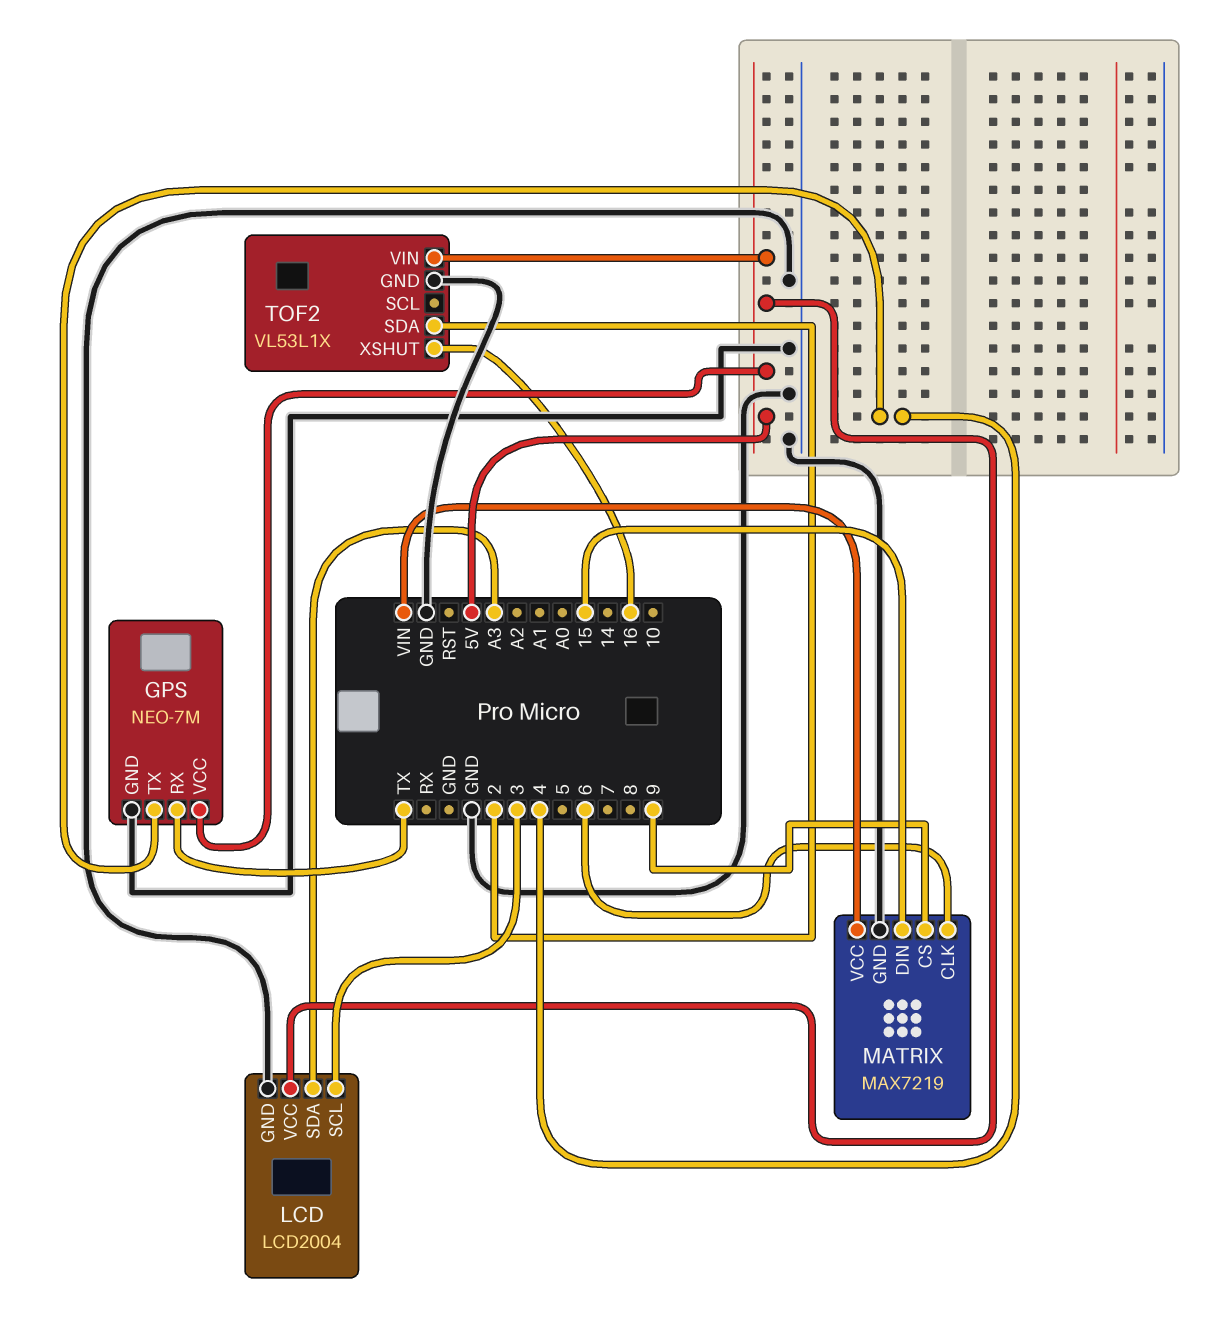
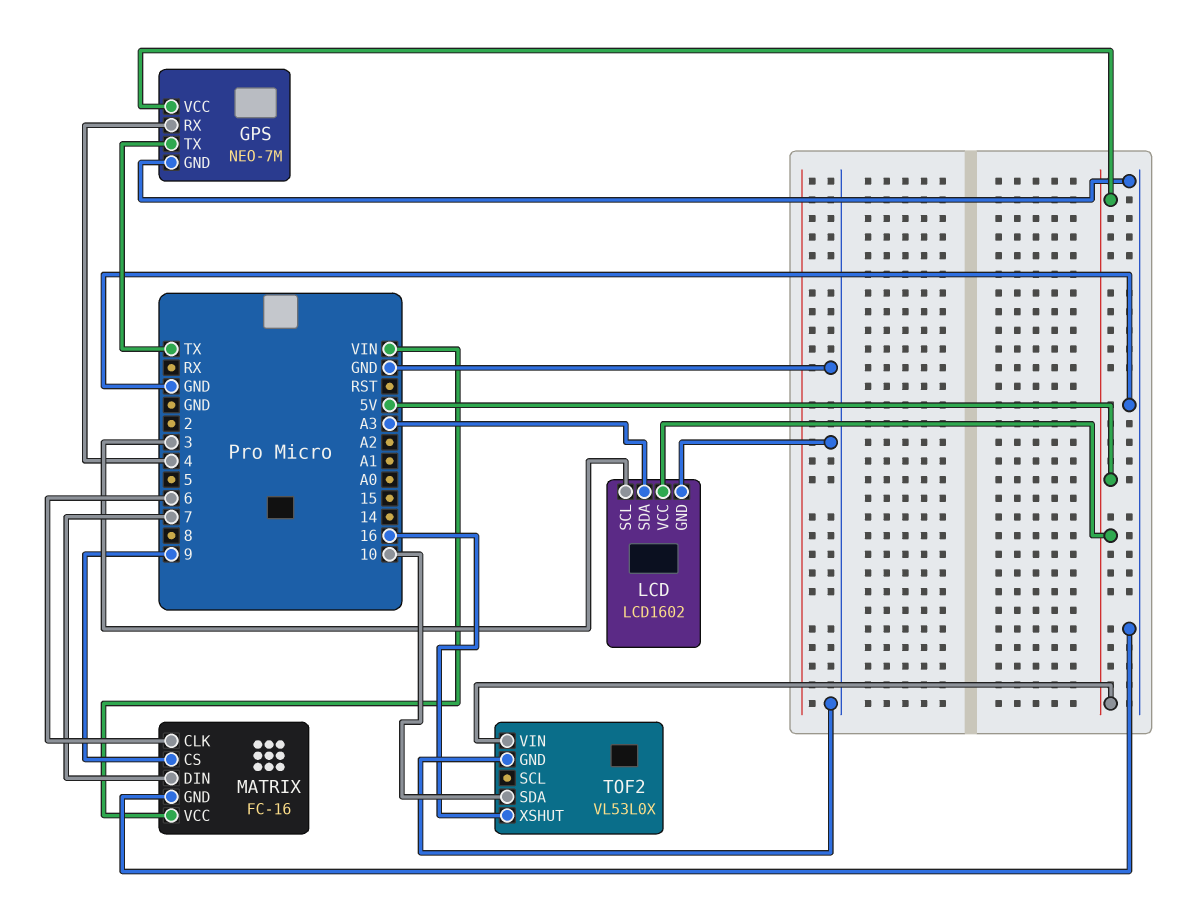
GPS pin RX: TX -> 4
GPS pin TX: 4 -> TX
LCD: LCD2004 -> LCD1602
MATRIX: MAX7219 -> FC-16
MATRIX pin DIN: 15 -> 7
TOF2: VL53L1X -> VL53L0X
TOF2 pin SDA: 2 -> 10

